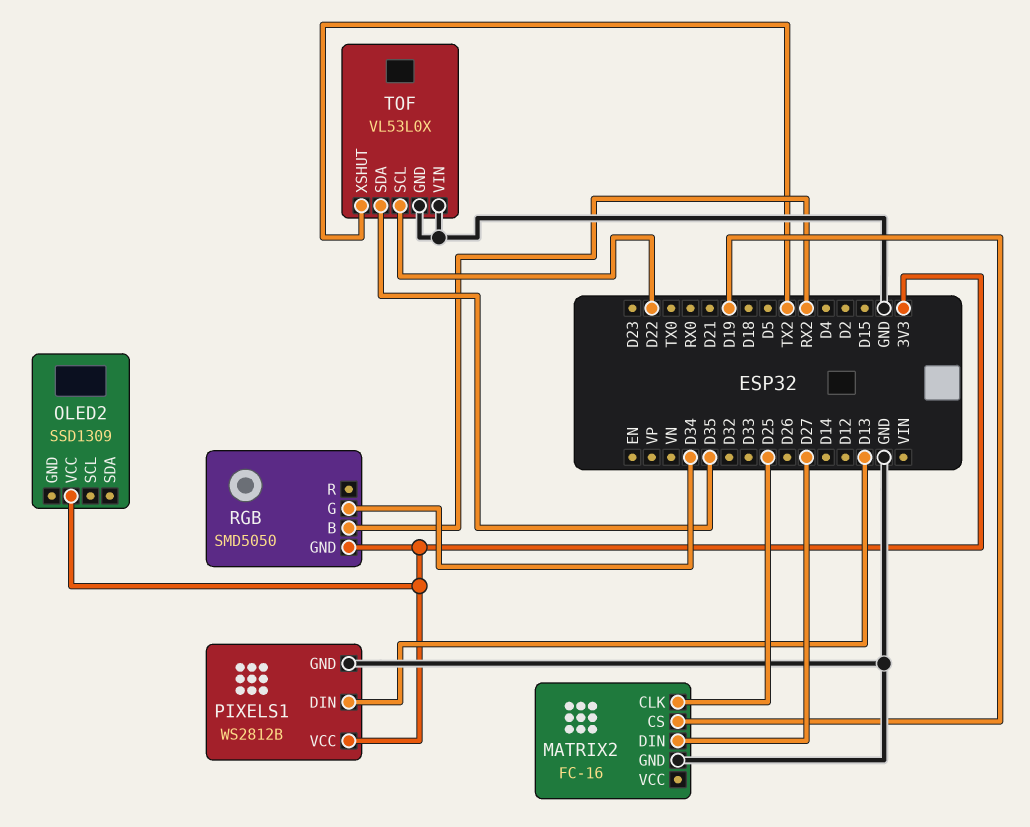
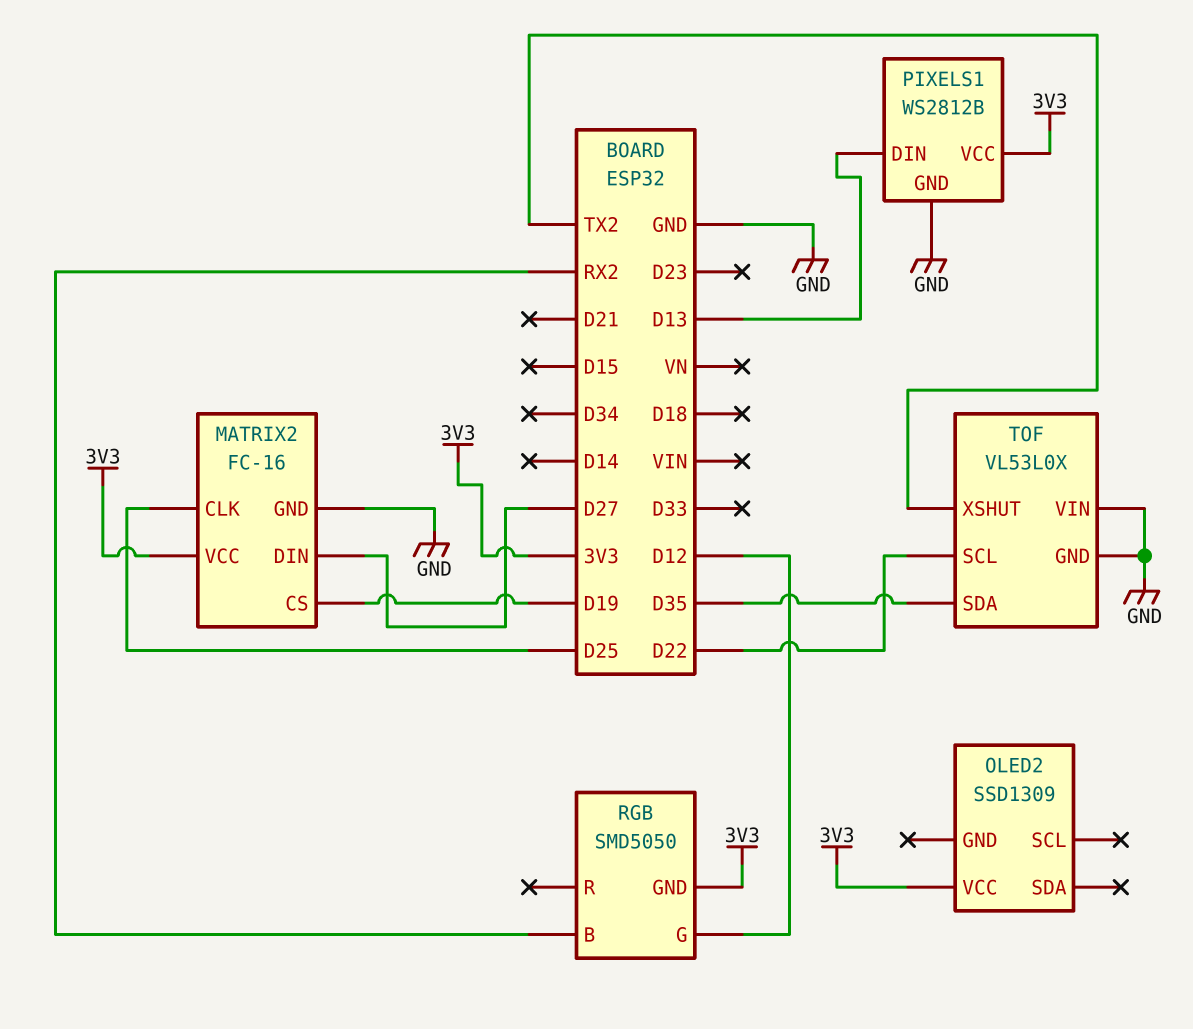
MATRIX2 pin VCC: none -> 3V3
RGB pin G: D34 -> D12

